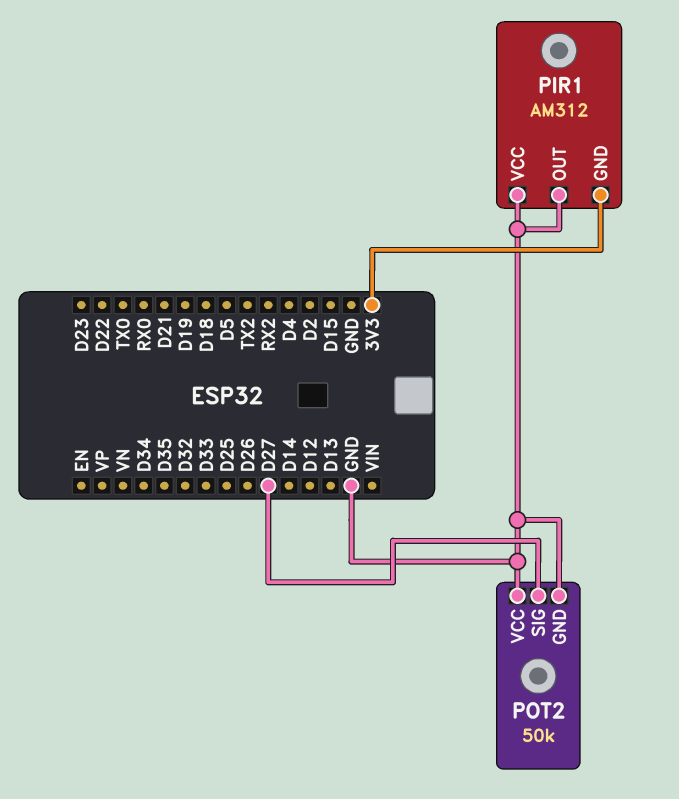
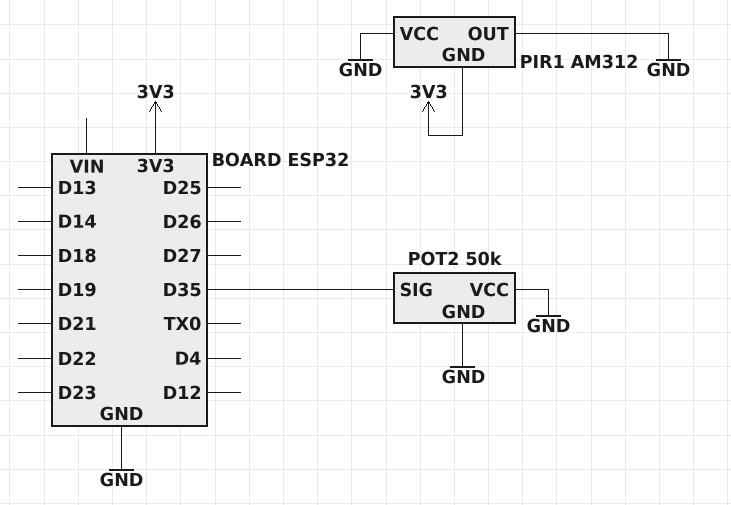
POT2 pin SIG: D27 -> D35

